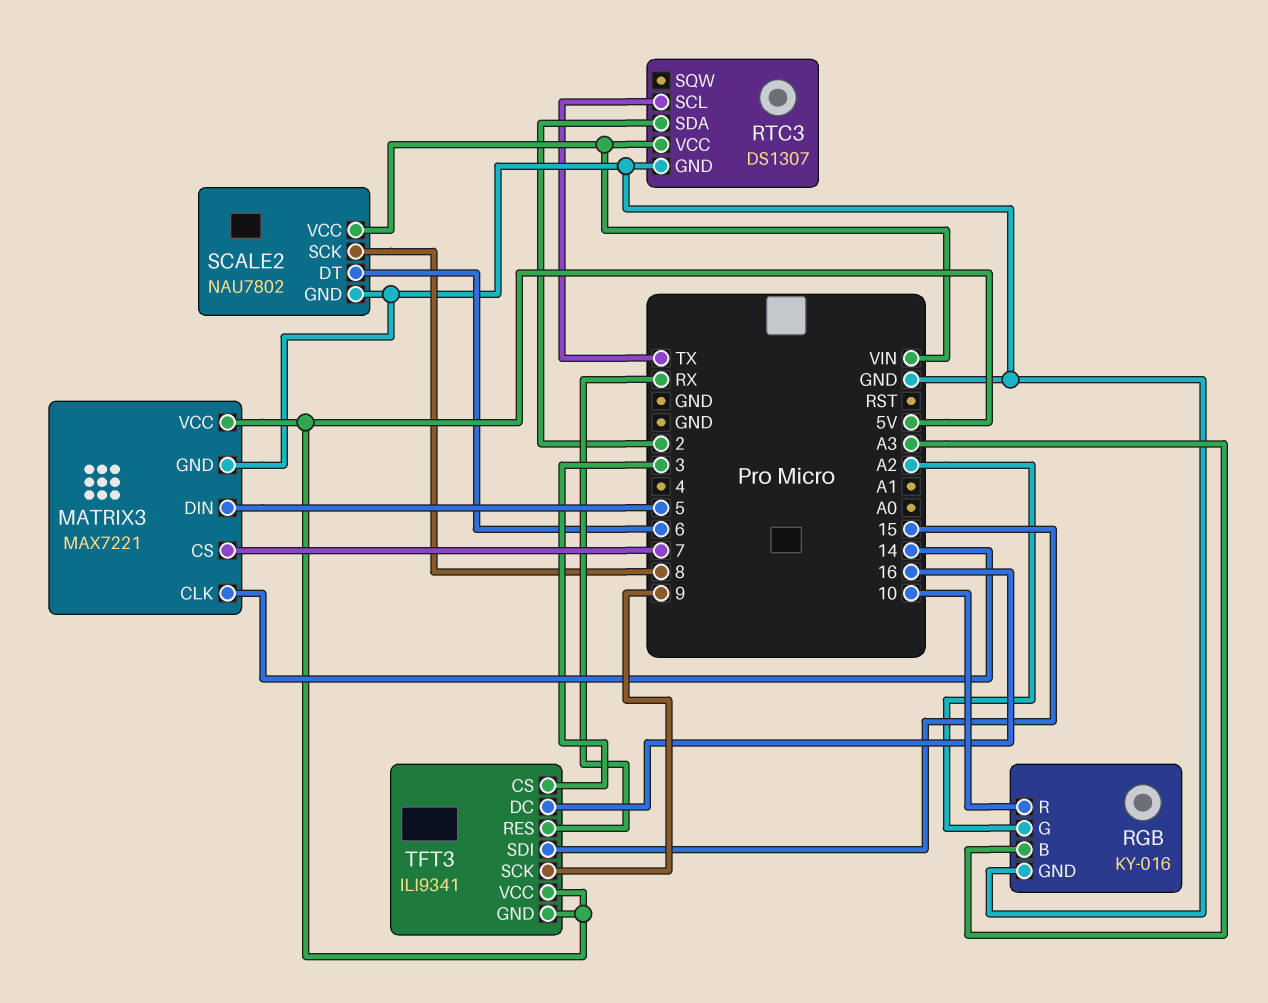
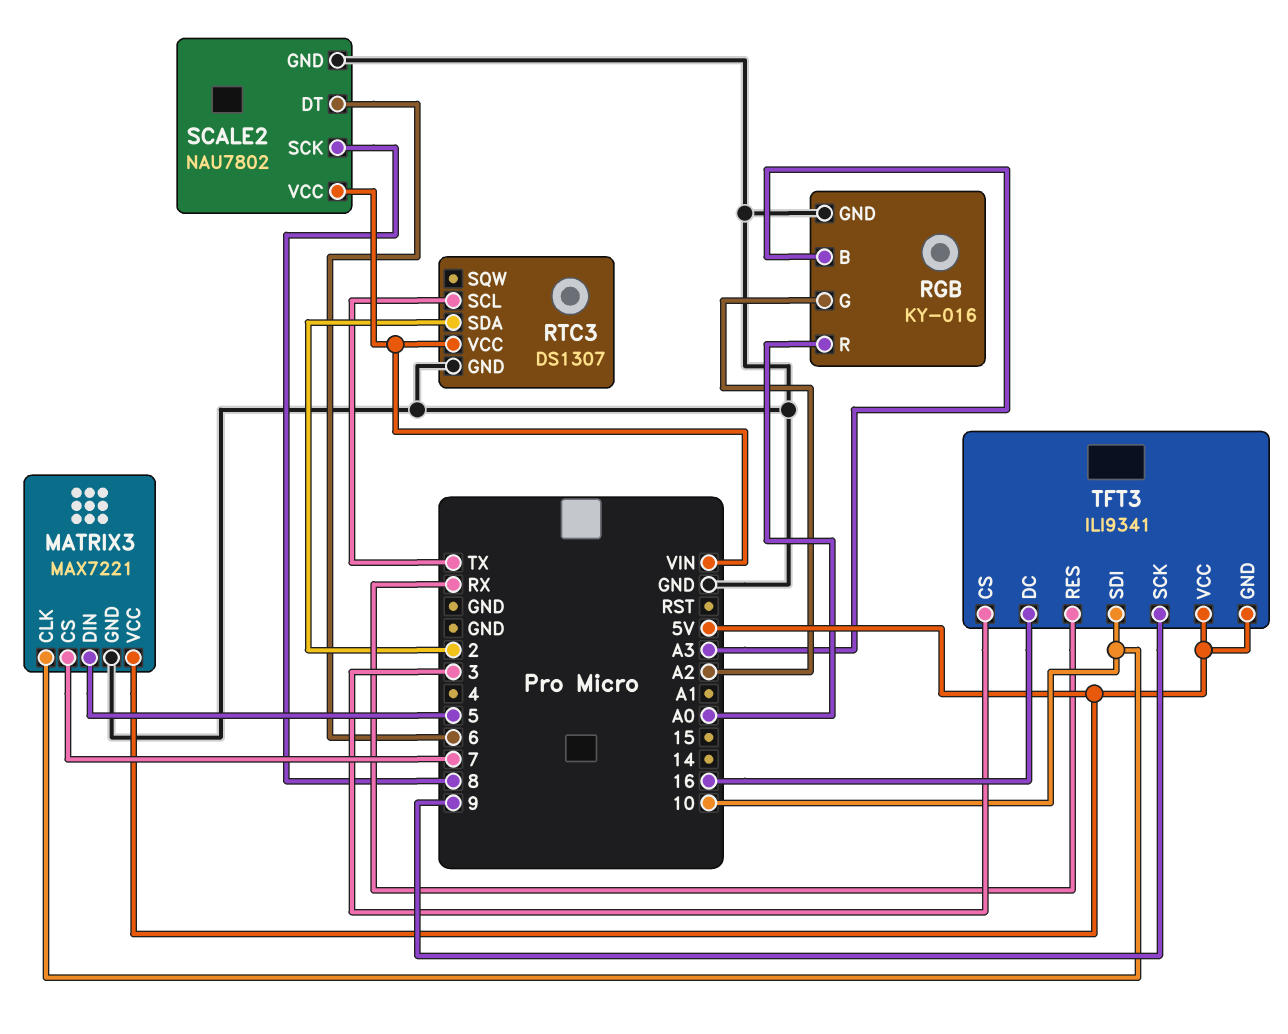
MATRIX3 pin CLK: 14 -> 10
RGB pin R: 10 -> A0
TFT3 pin SDI: 15 -> 10

